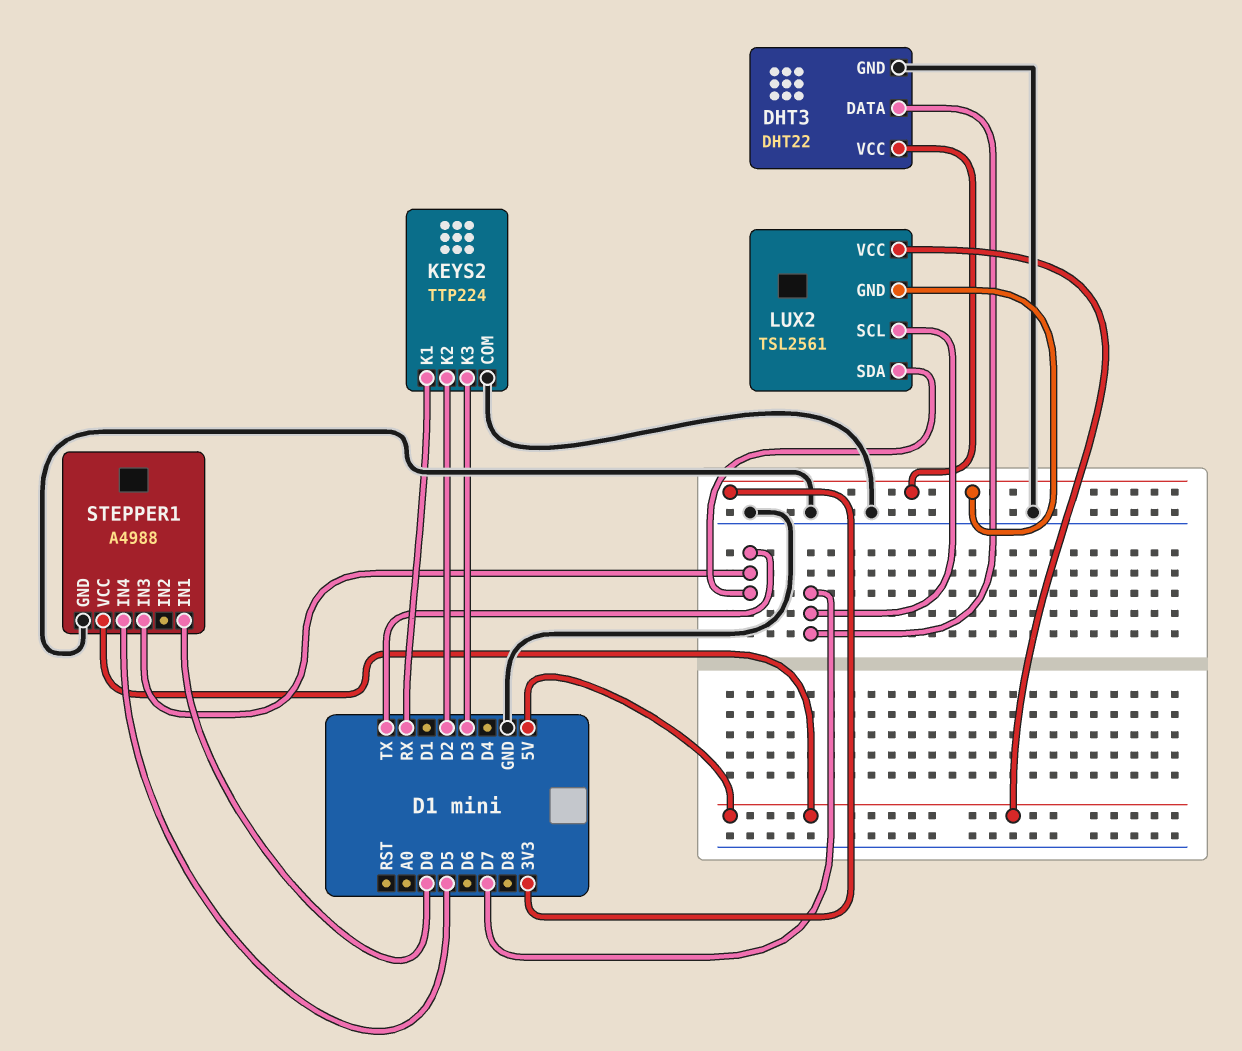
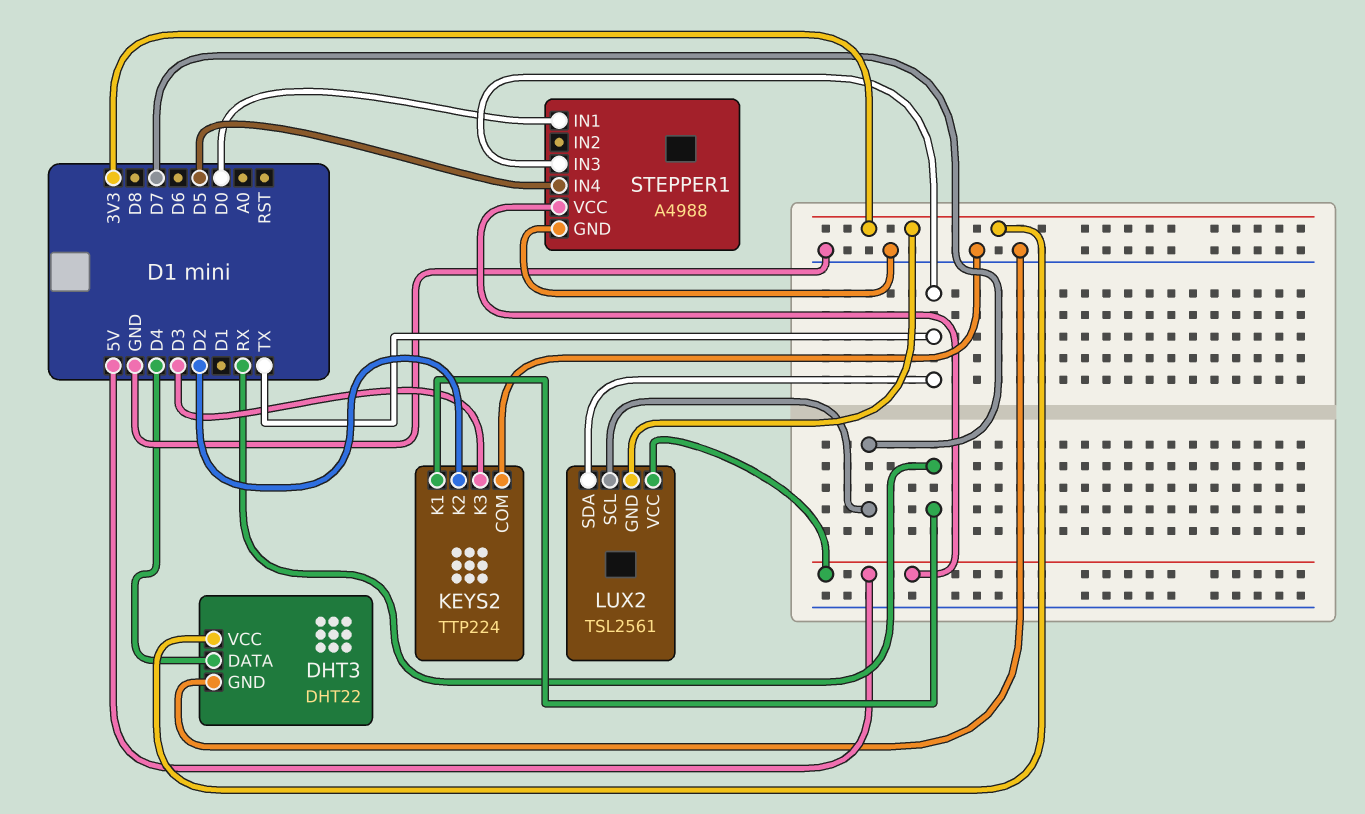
DHT3 pin DATA: D7 -> D4

